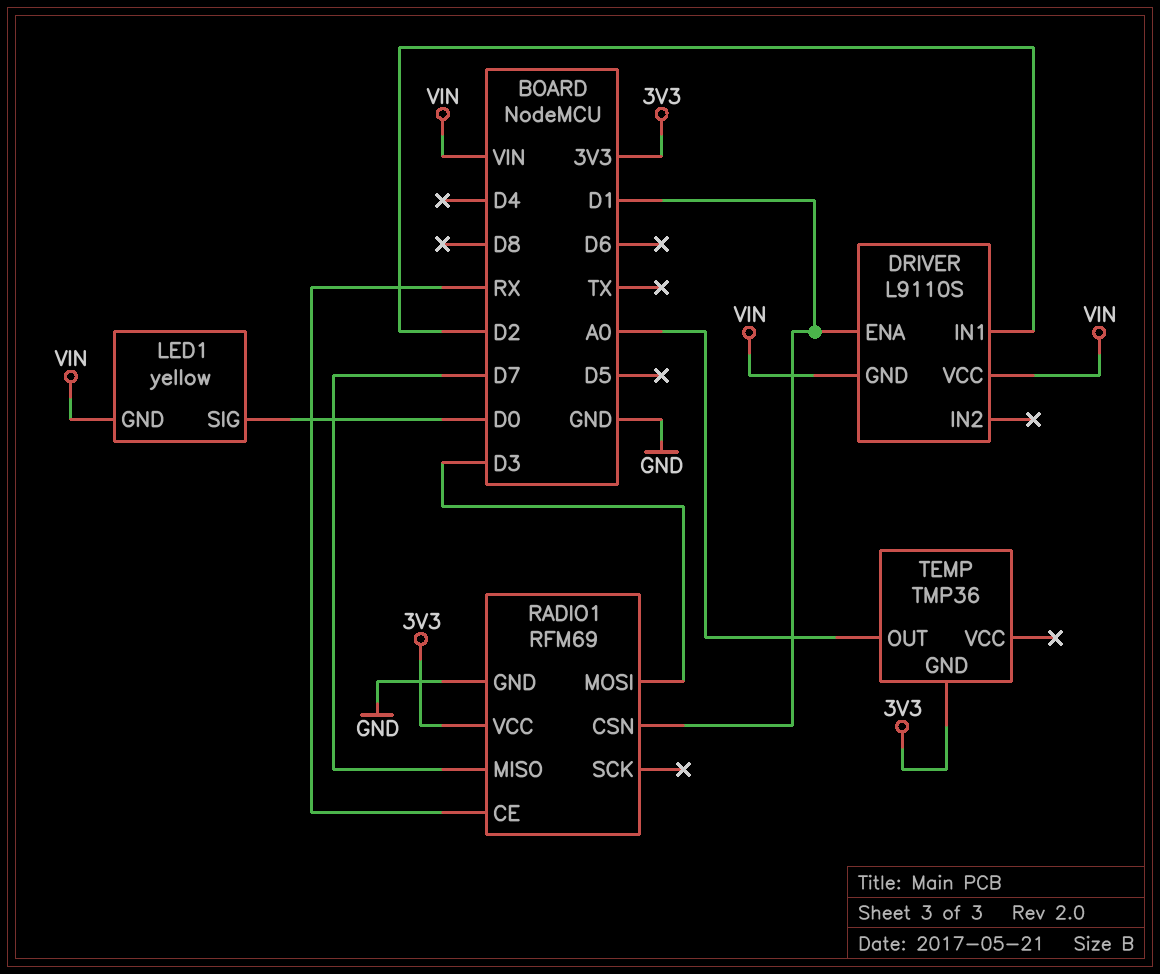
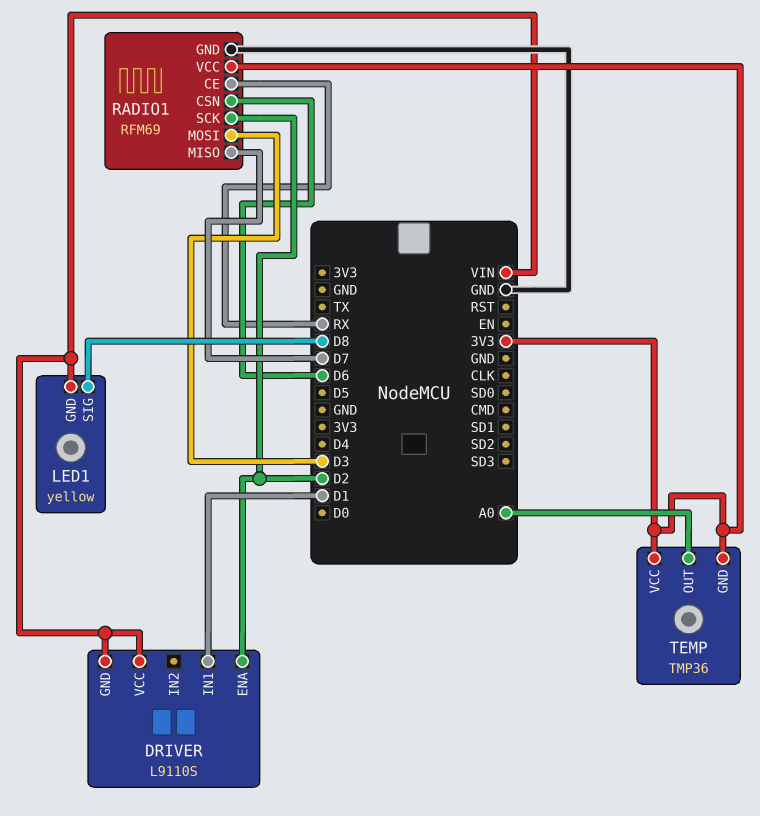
DRIVER pin ENA: D1 -> D2
DRIVER pin IN1: D2 -> D1
LED1 pin SIG: D0 -> D8
RADIO1 pin CSN: D1 -> D6
RADIO1 pin SCK: none -> D2
TEMP pin VCC: none -> 3V3

